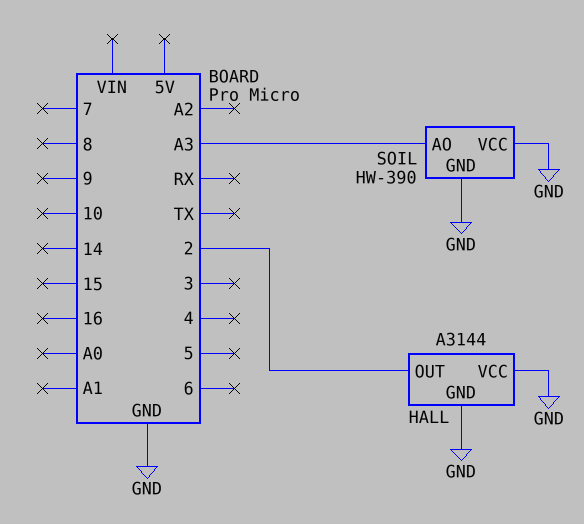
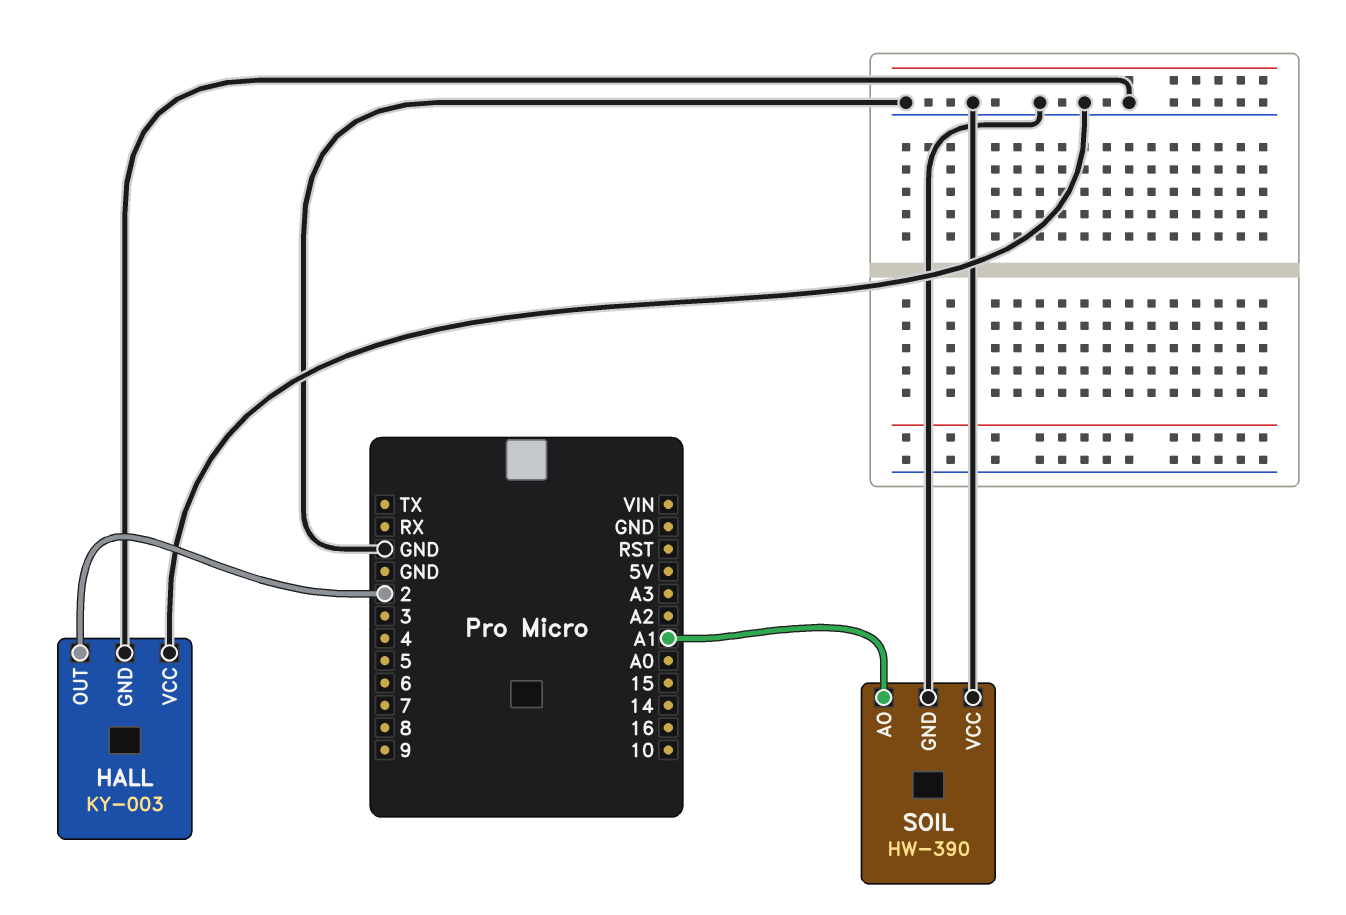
HALL: A3144 -> KY-003
SOIL pin AO: A3 -> A1

